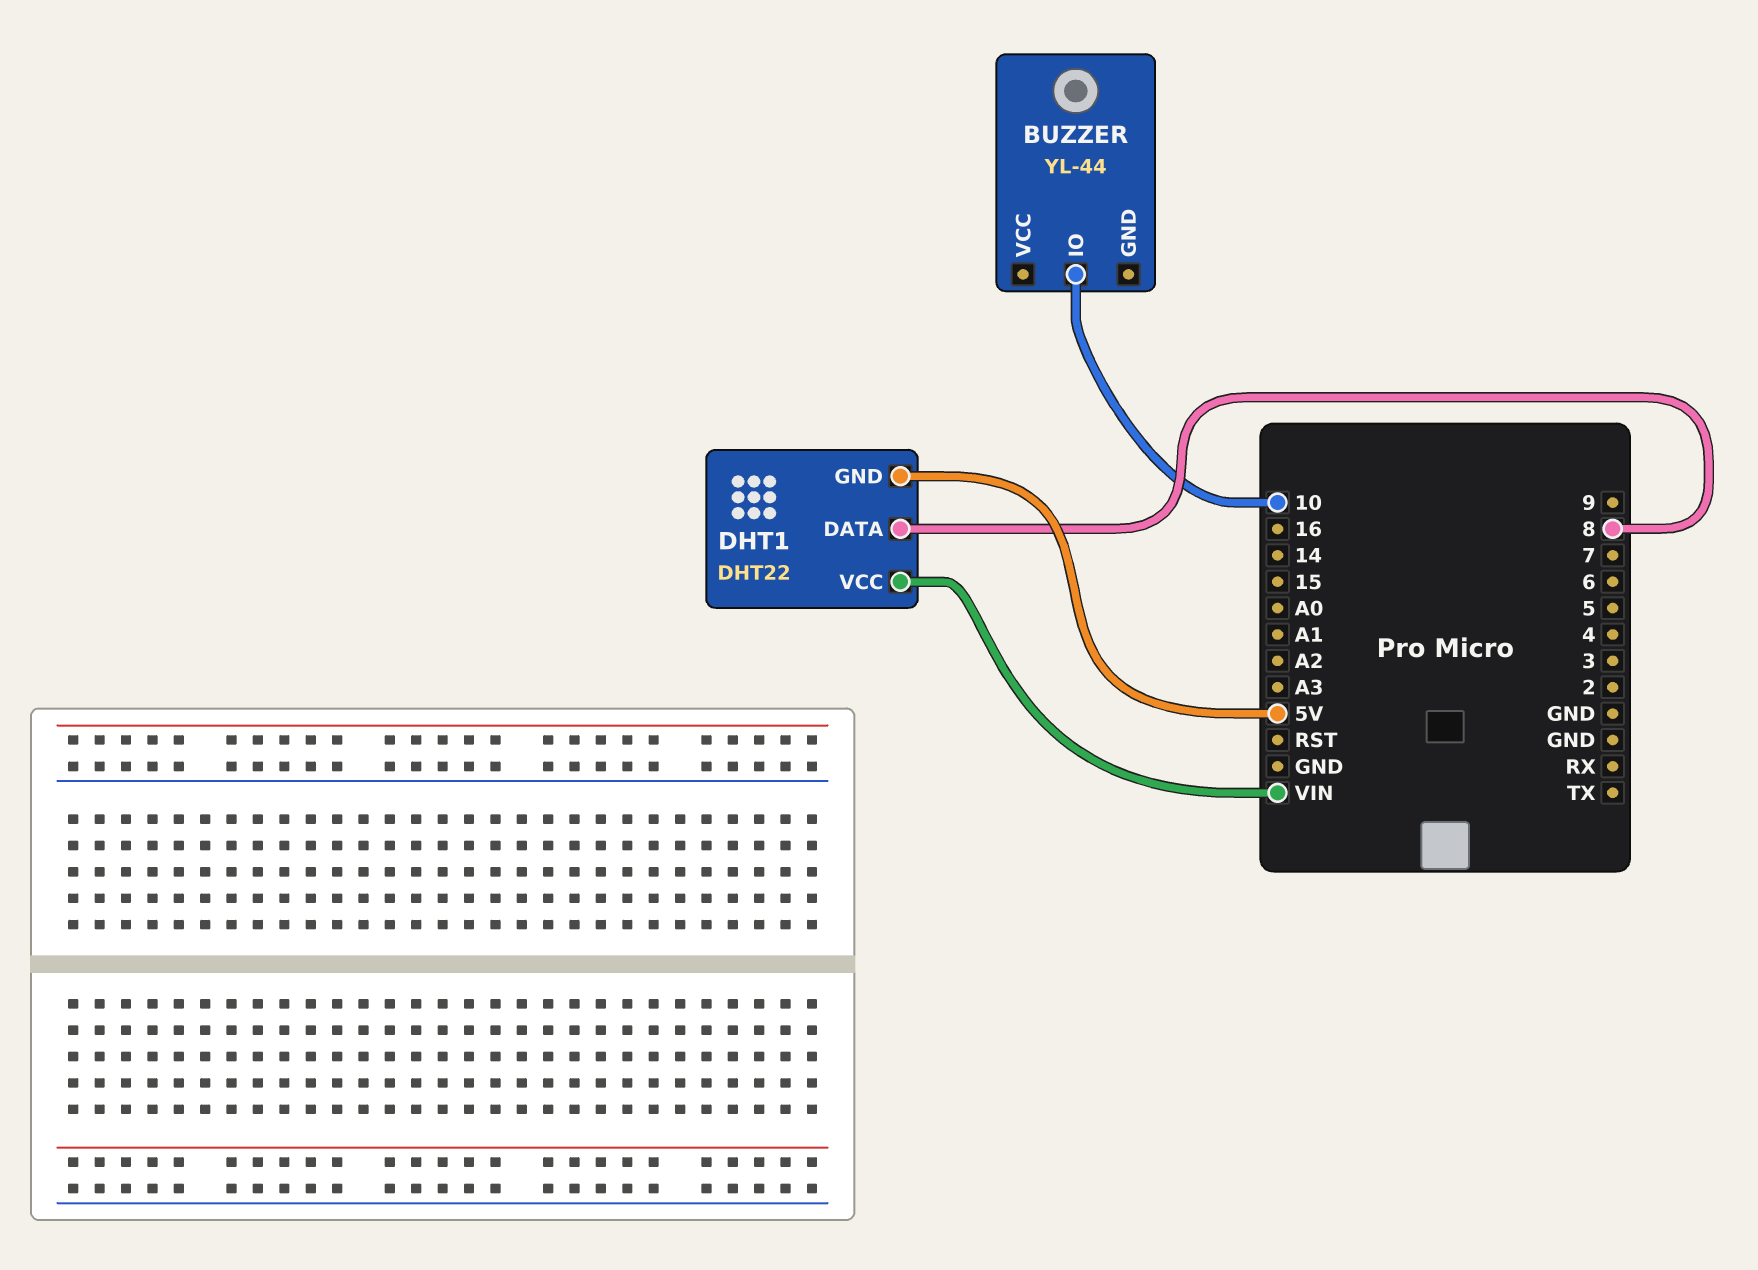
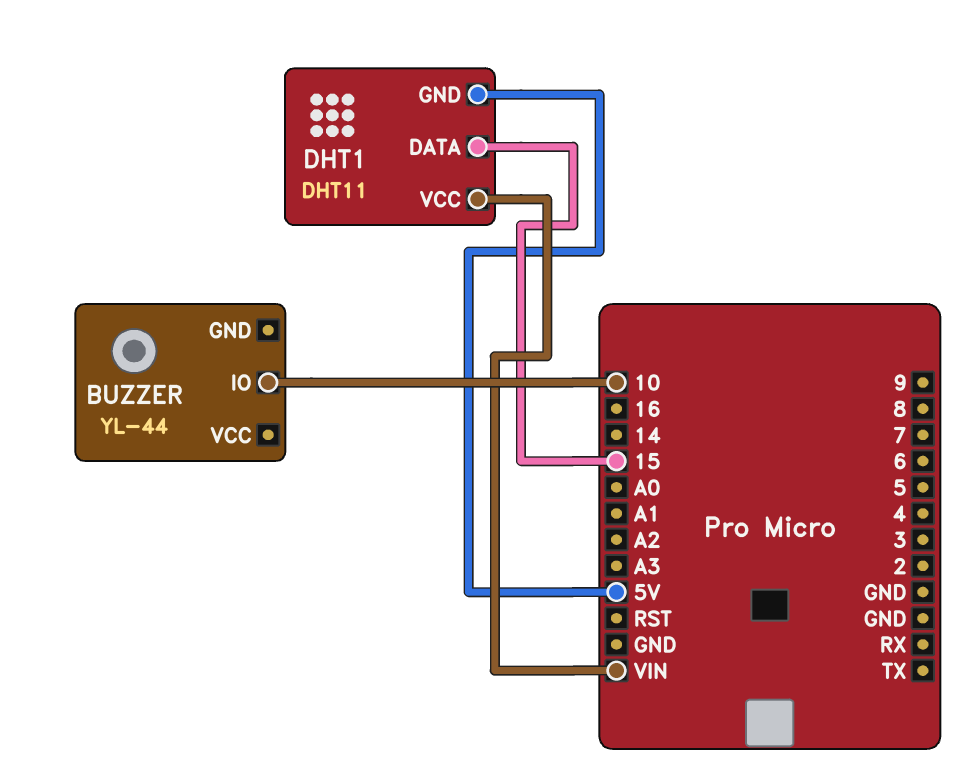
DHT1: DHT22 -> DHT11
DHT1 pin DATA: 8 -> 15

